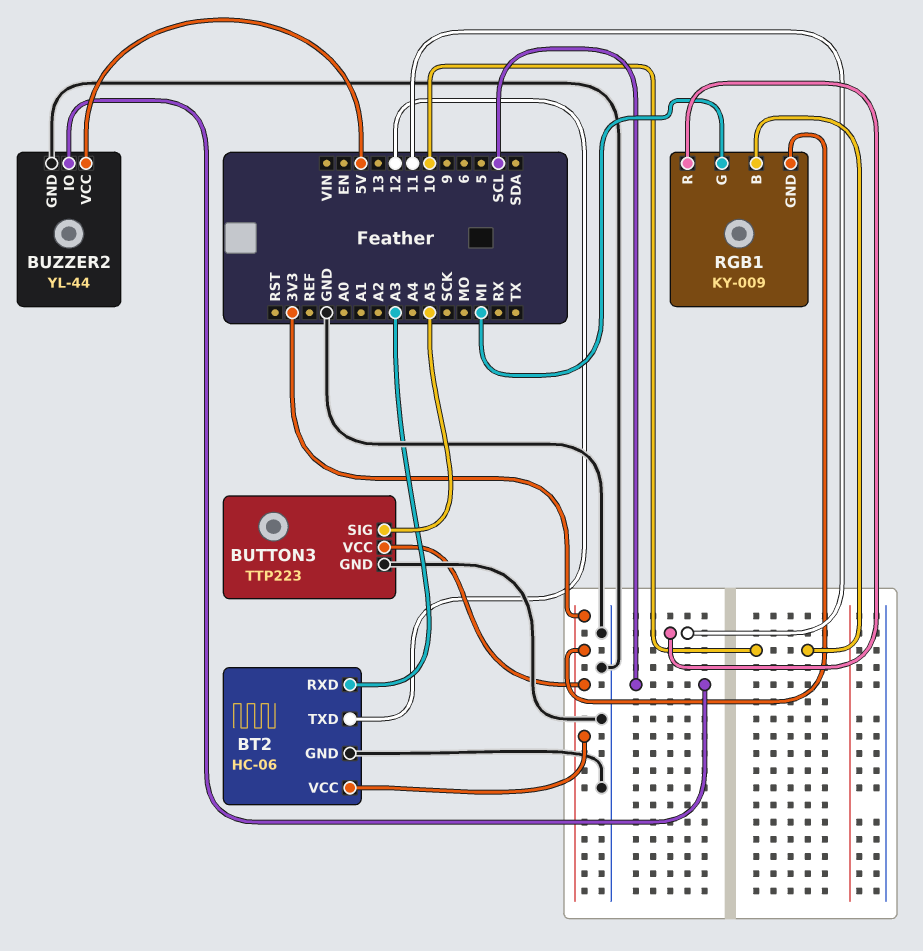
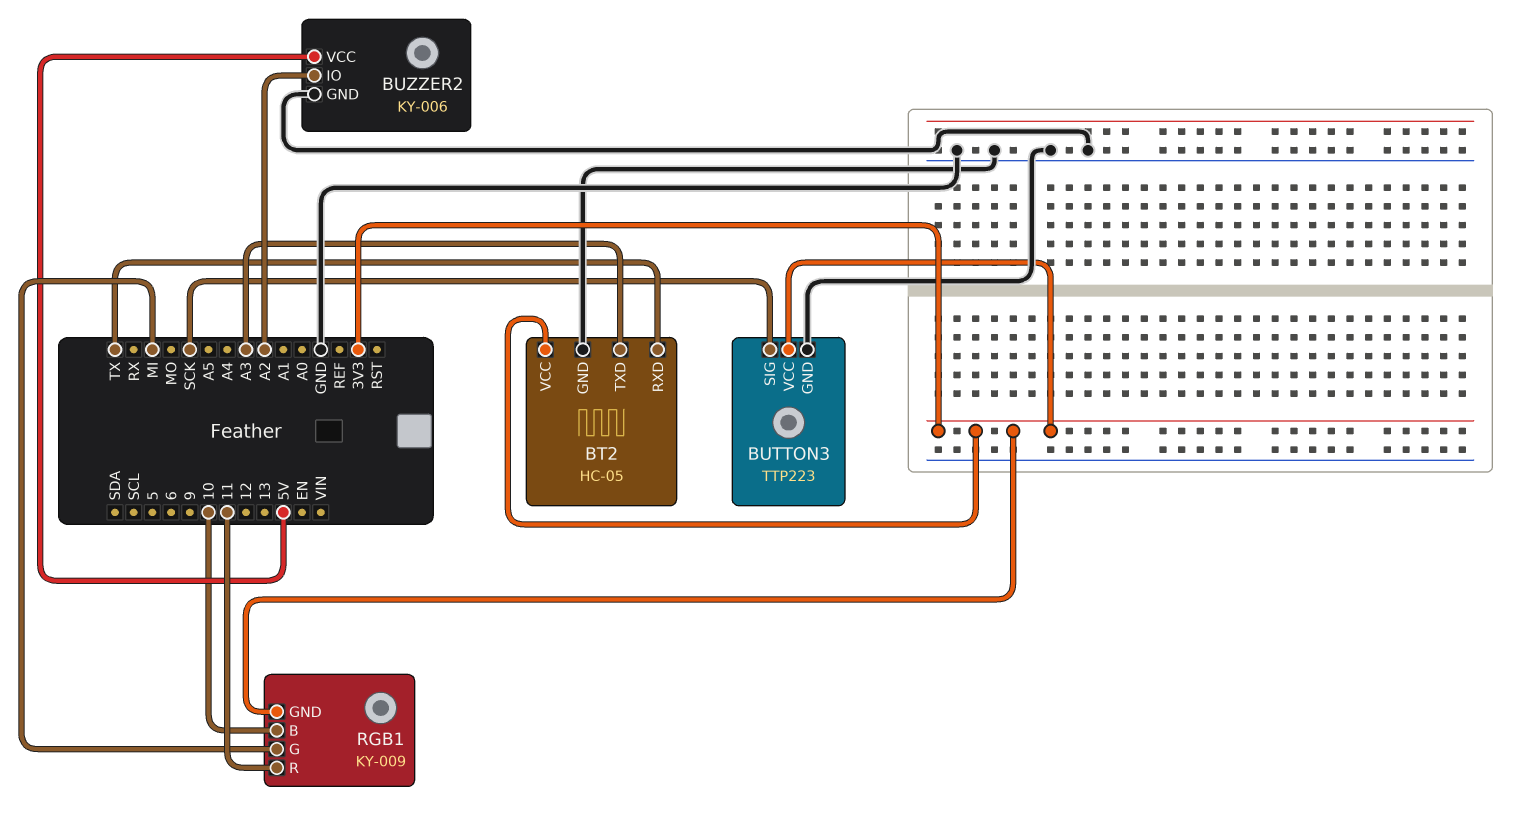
BT2: HC-06 -> HC-05
BT2 pin RXD: A3 -> TX
BT2 pin TXD: 12 -> A3
BUTTON3 pin SIG: A5 -> SCK
BUZZER2: YL-44 -> KY-006
BUZZER2 pin IO: SCL -> A2

